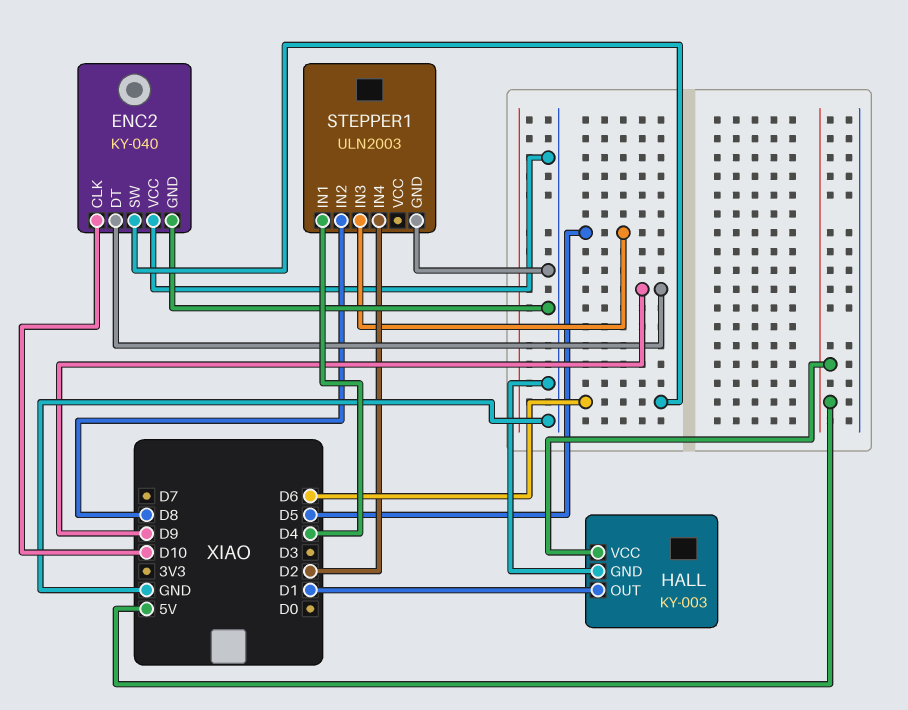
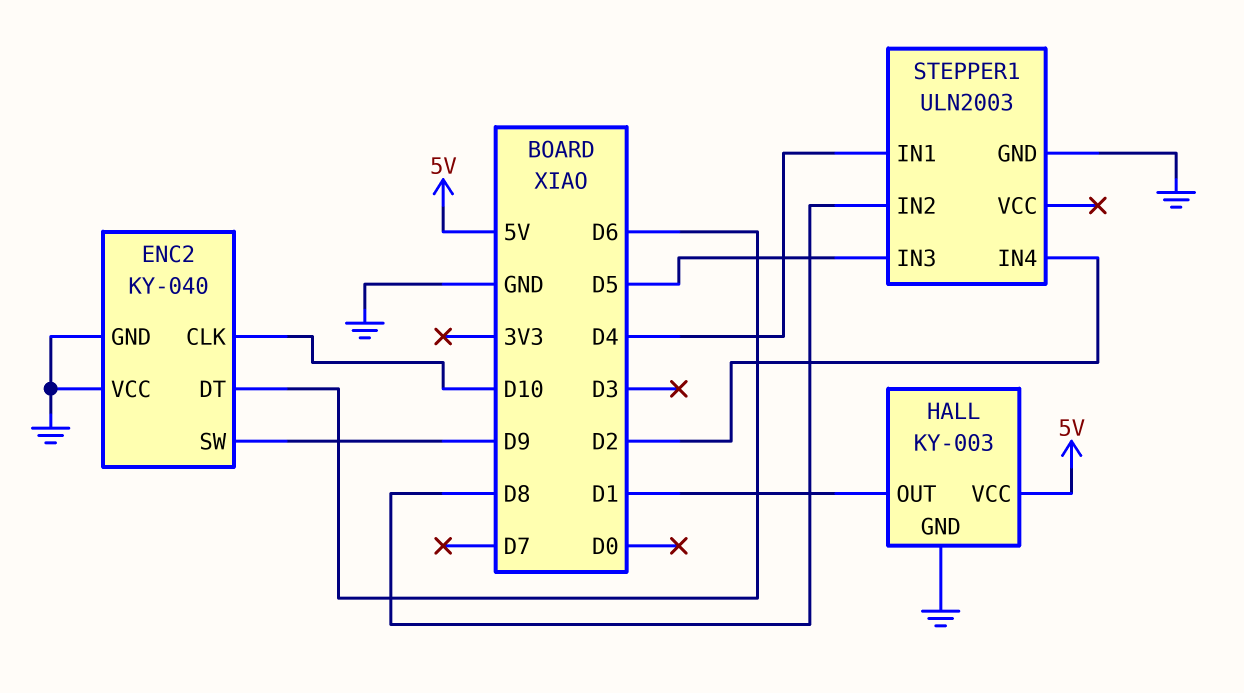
ENC2 pin DT: D9 -> D6
ENC2 pin SW: D6 -> D9

